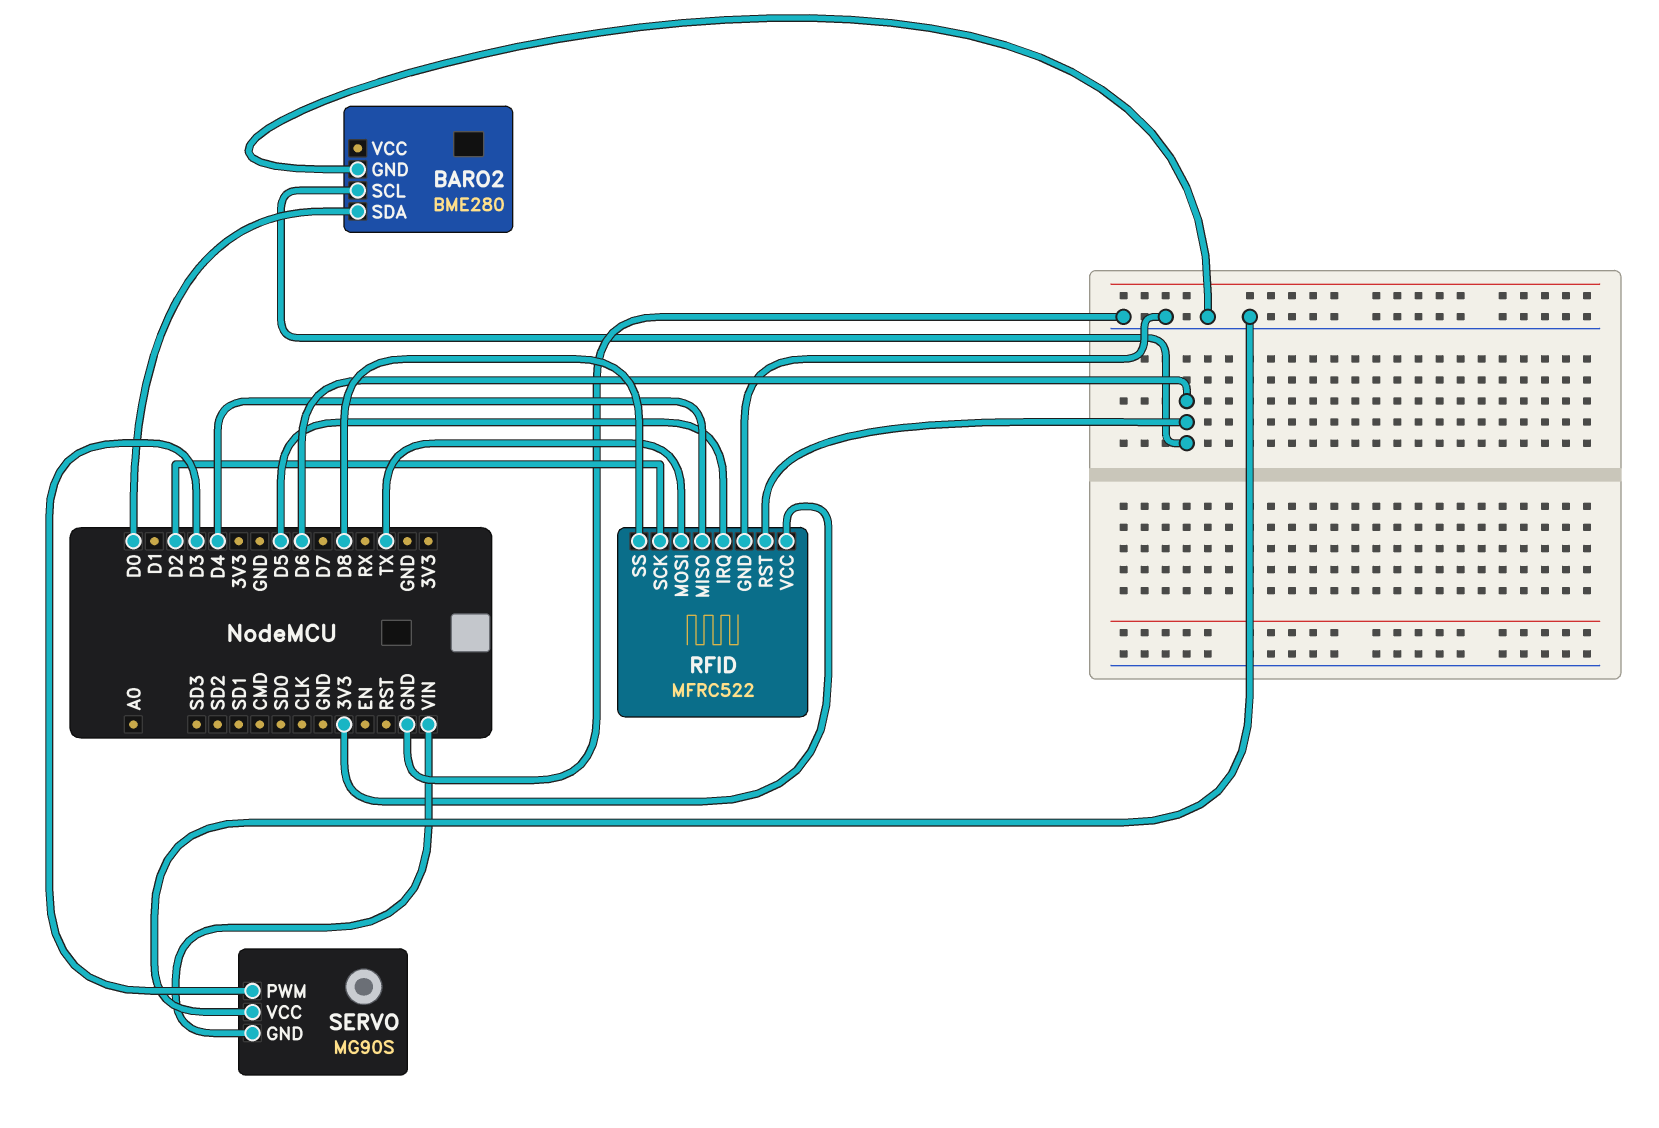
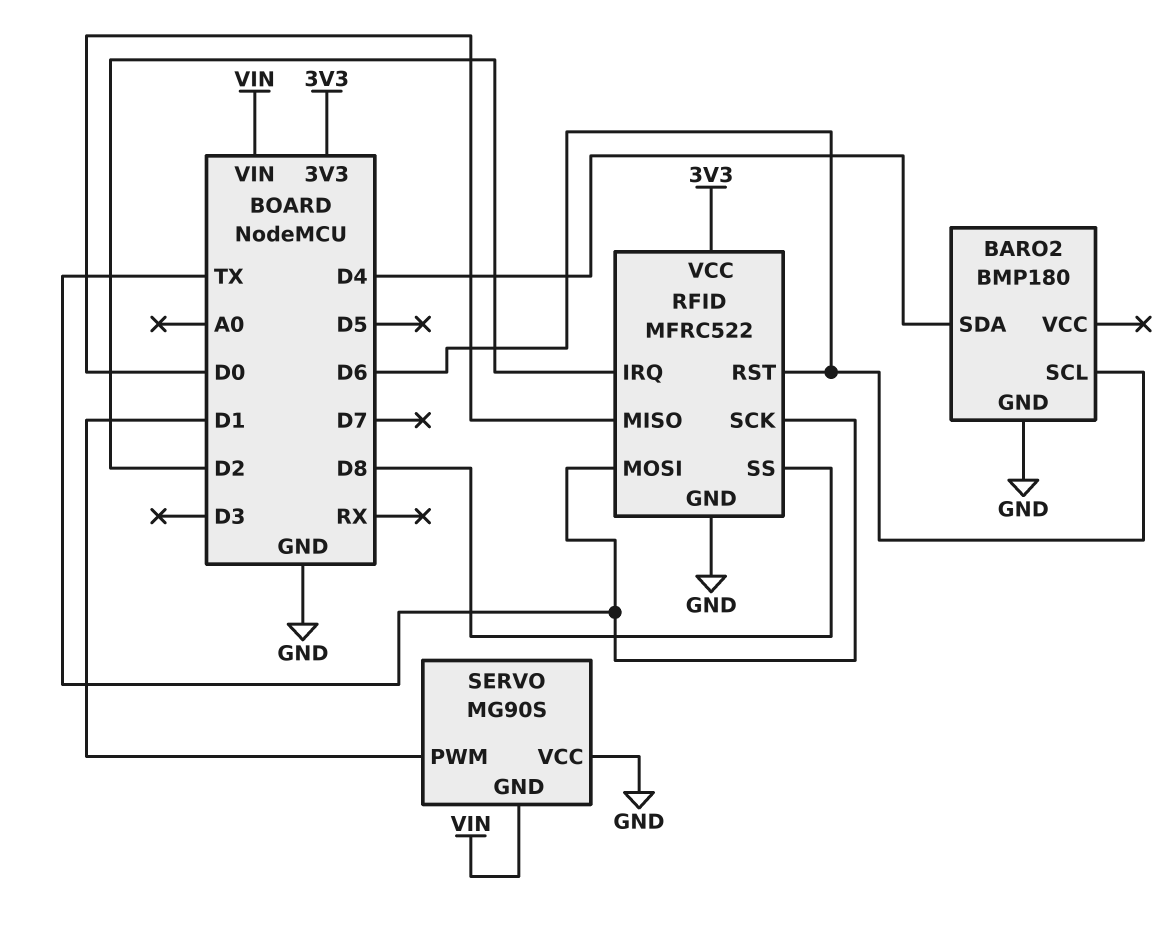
BARO2: BME280 -> BMP180
BARO2 pin SDA: D0 -> D4
RFID pin IRQ: D5 -> D2
RFID pin MISO: D4 -> D0
RFID pin SCK: D2 -> TX
SERVO pin PWM: D3 -> D1

